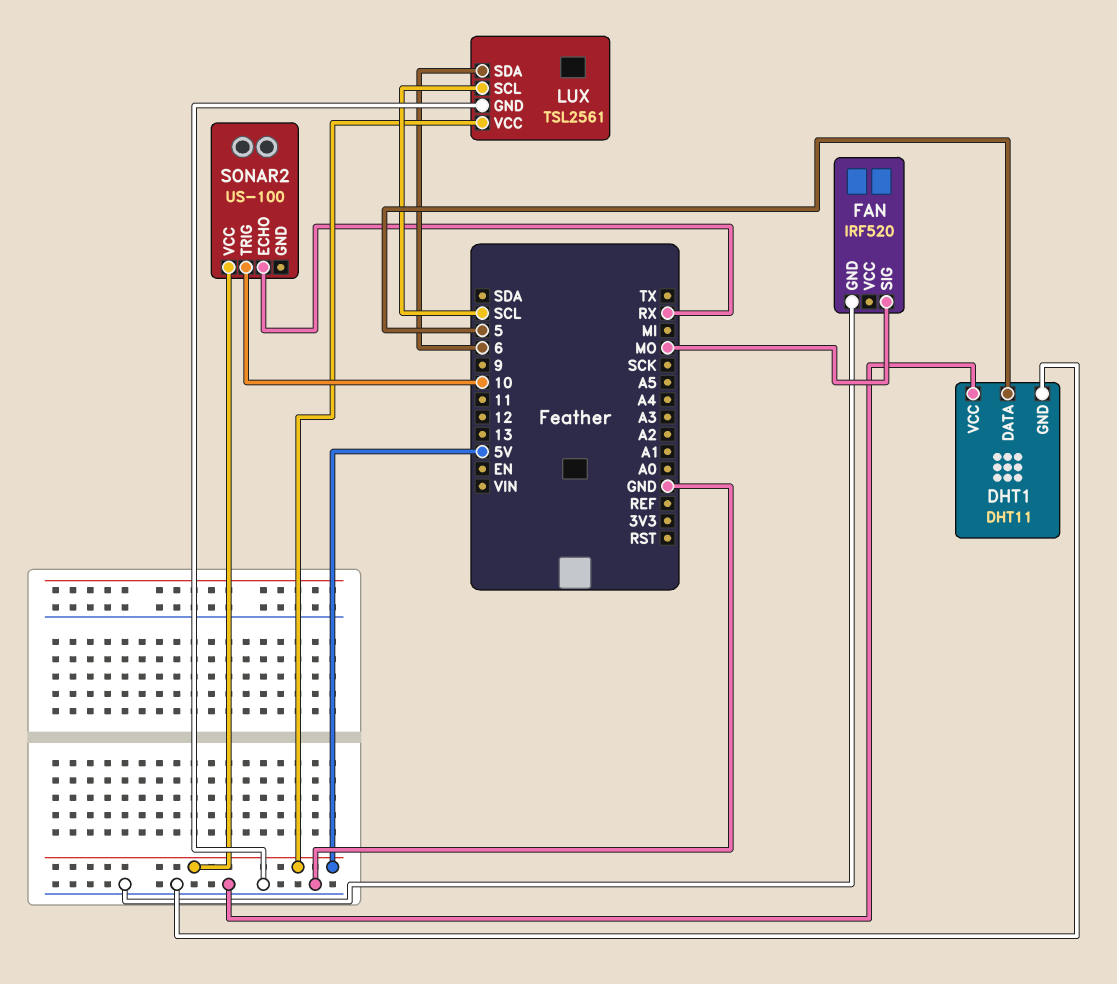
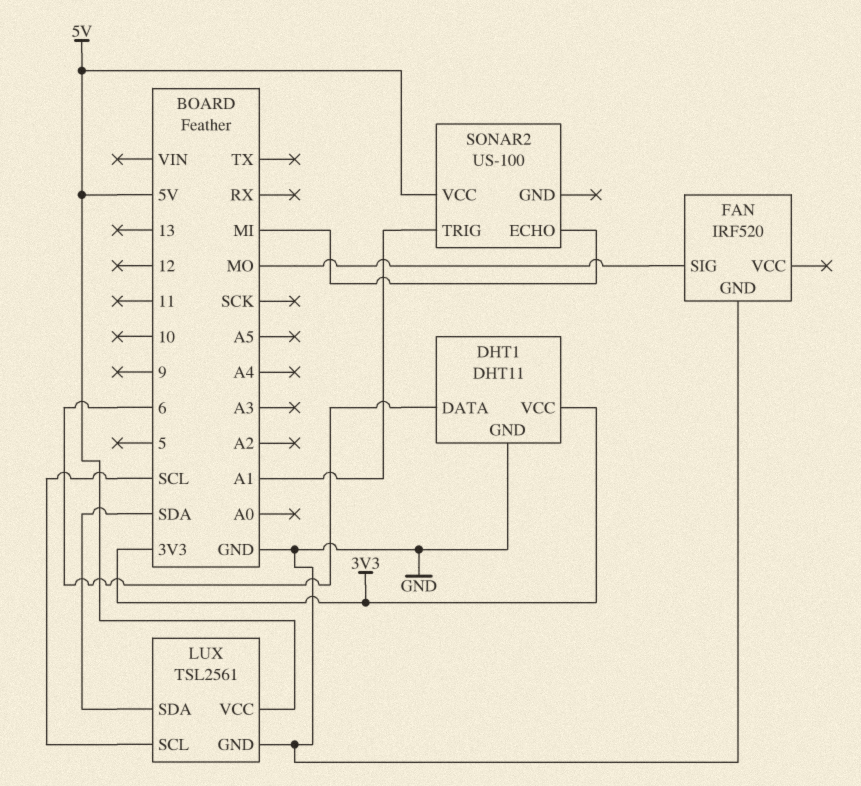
DHT1 pin DATA: 5 -> 6
DHT1 pin VCC: GND -> 3V3
LUX pin SDA: 6 -> SDA
SONAR2 pin ECHO: RX -> MI
SONAR2 pin TRIG: 10 -> A1

